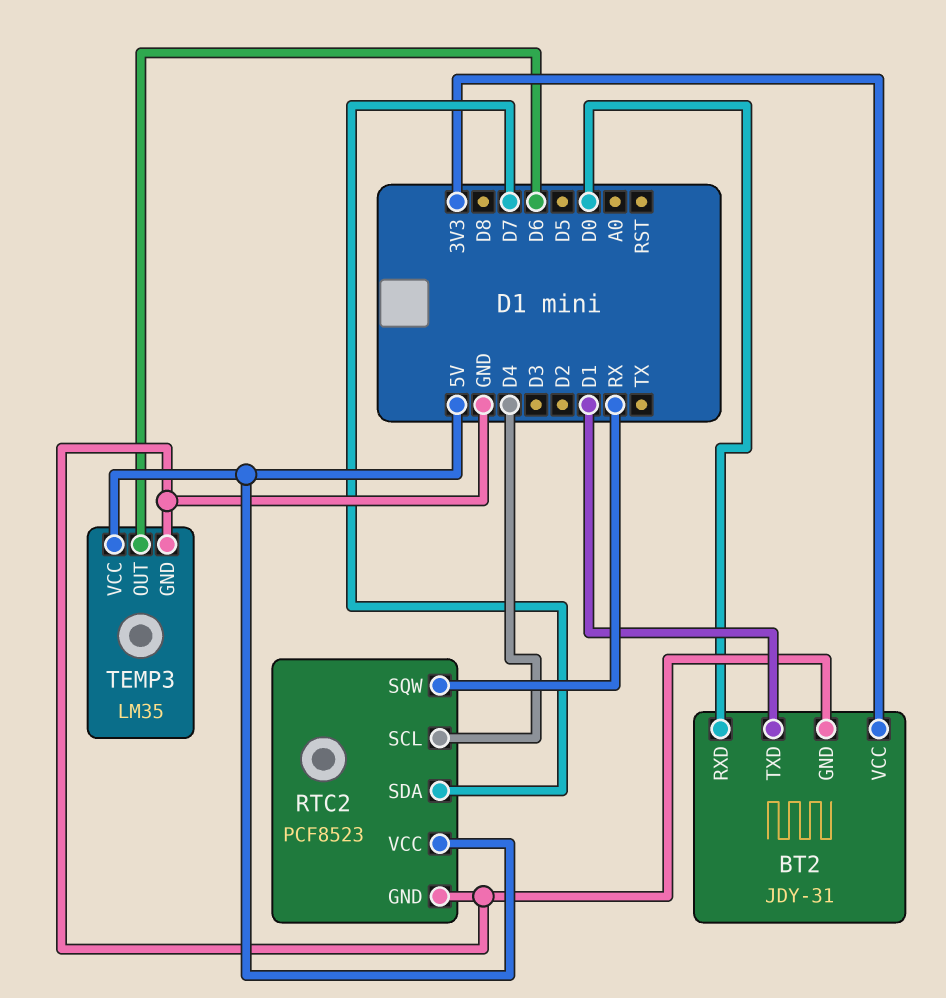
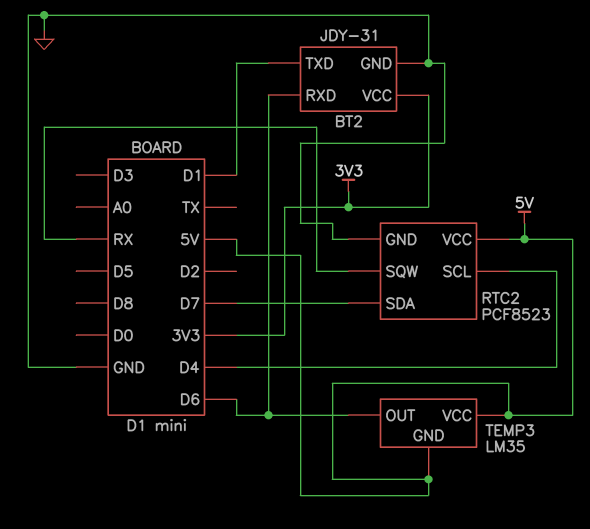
BT2 pin RXD: D0 -> D6
TEMP3 pin GND: GND -> 5V

